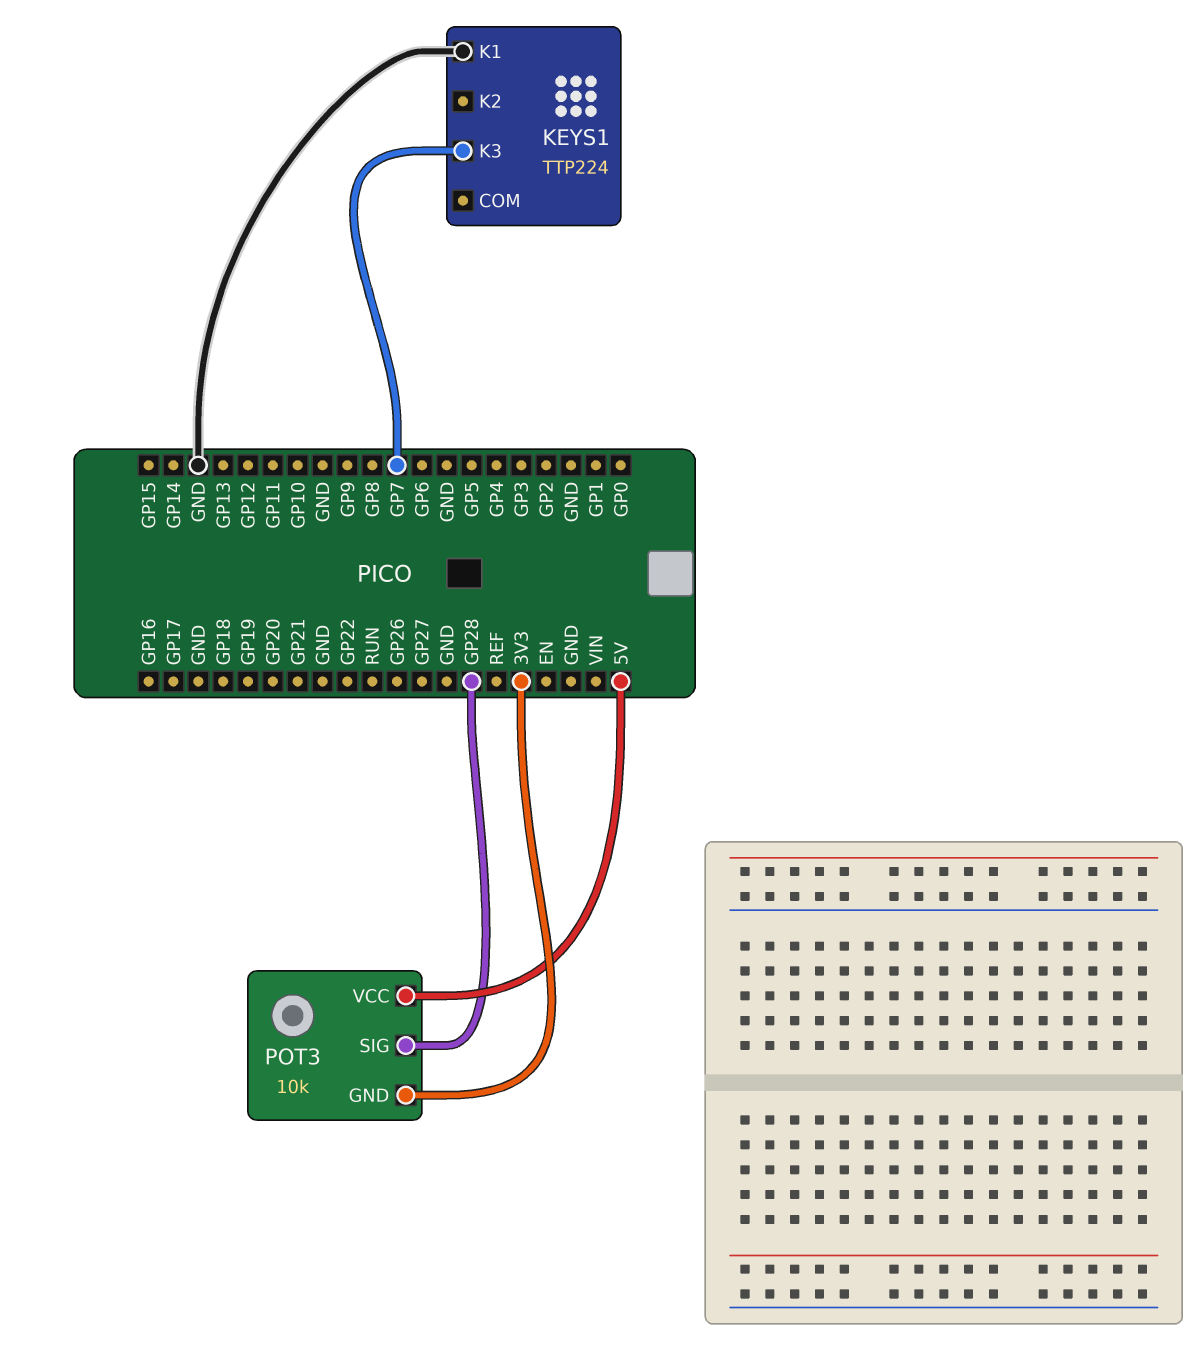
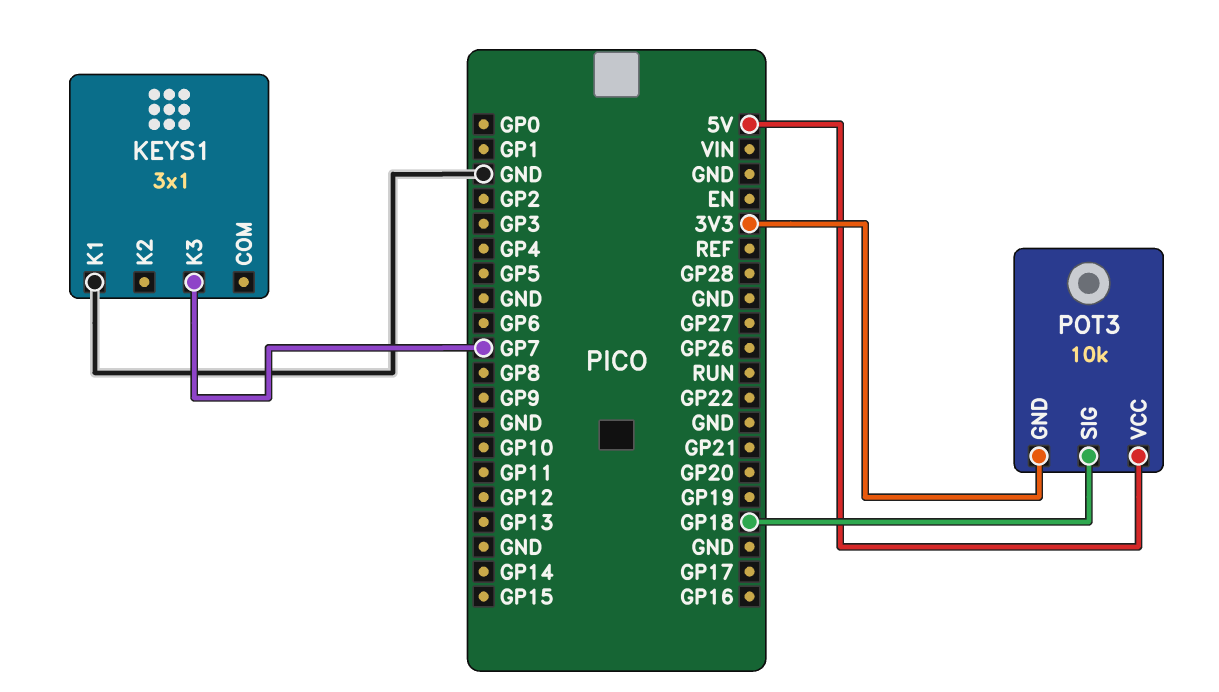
KEYS1: TTP224 -> 3x1
POT3 pin SIG: GP28 -> GP18

